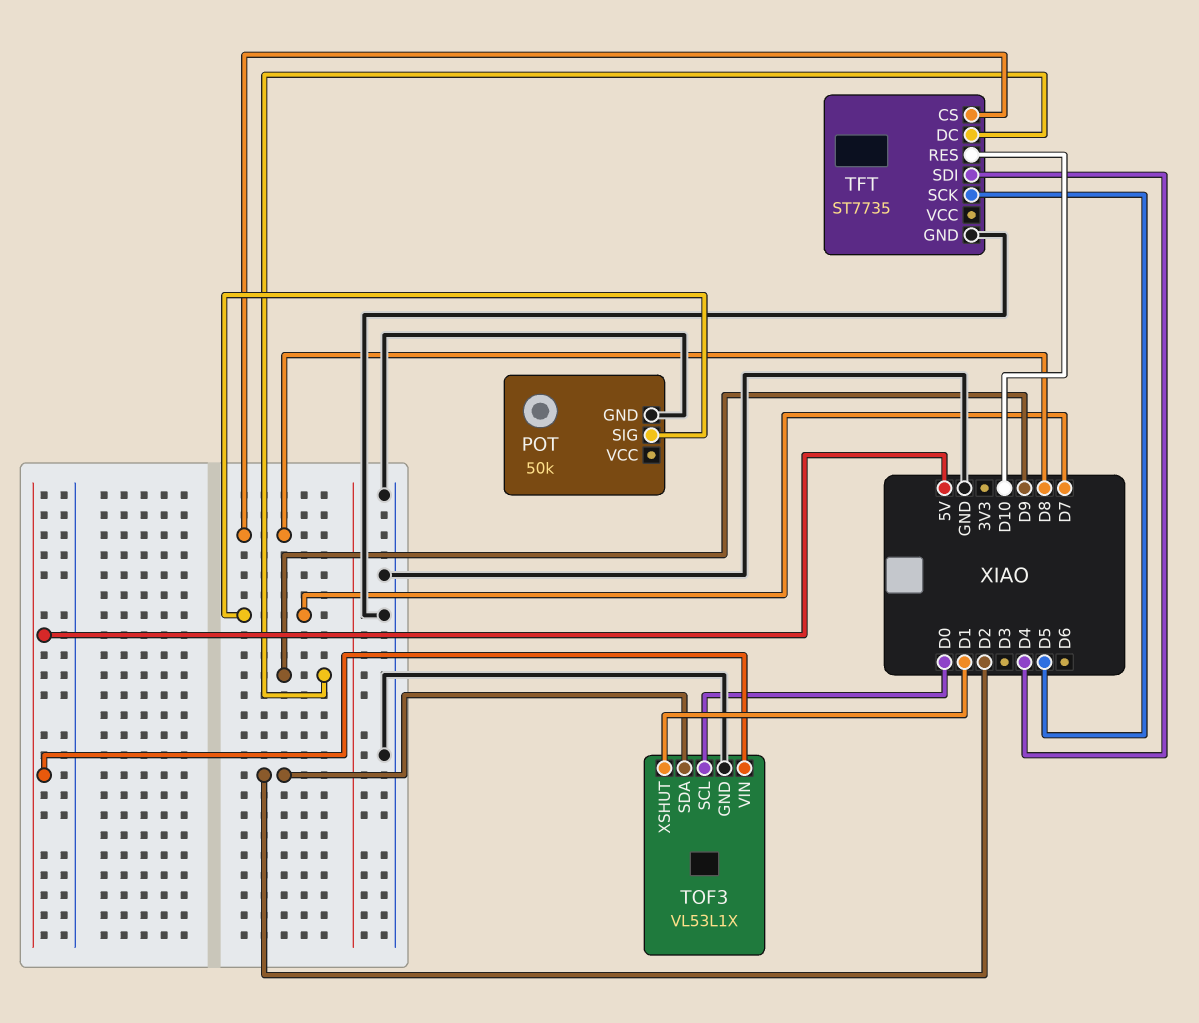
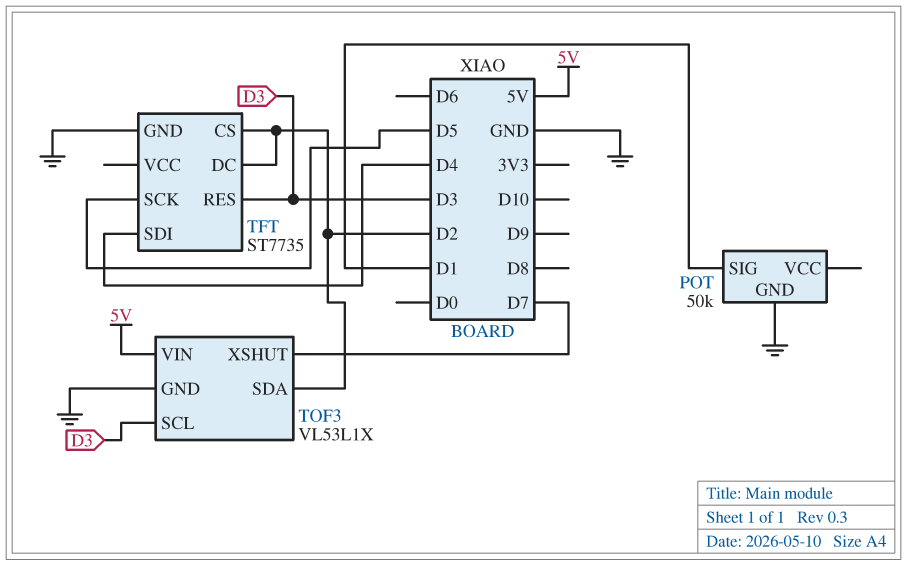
POT pin SIG: D7 -> D1
TFT pin CS: D8 -> D2
TFT pin DC: D9 -> D2
TFT pin RES: D10 -> D3
TOF3 pin SCL: D0 -> D3
TOF3 pin XSHUT: D1 -> D7

